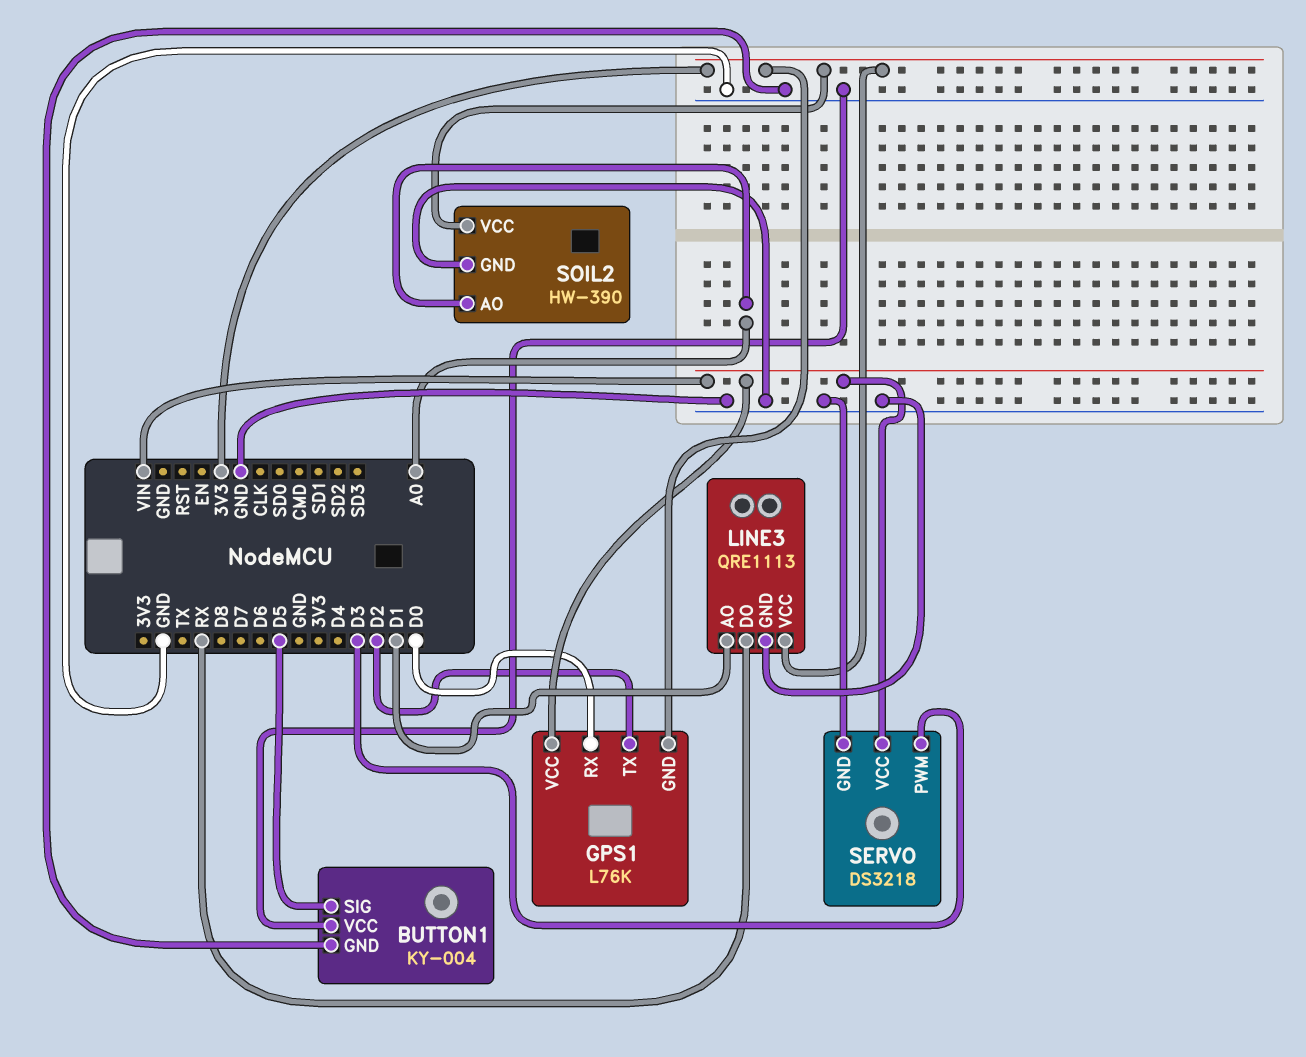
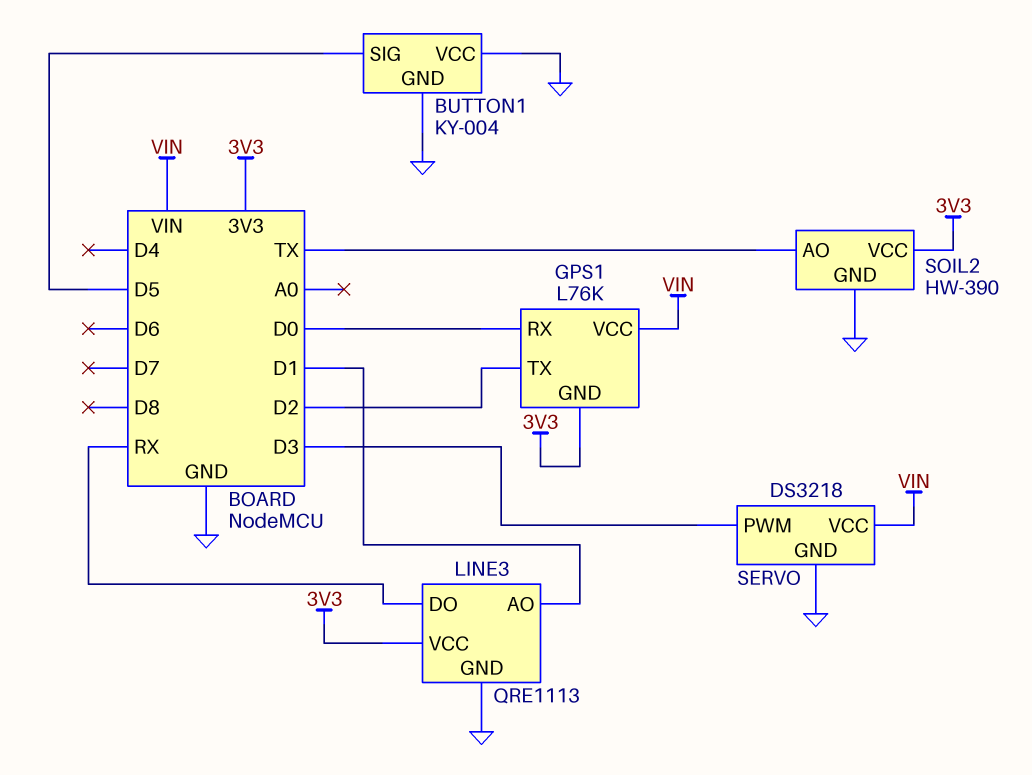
SOIL2 pin AO: A0 -> TX

